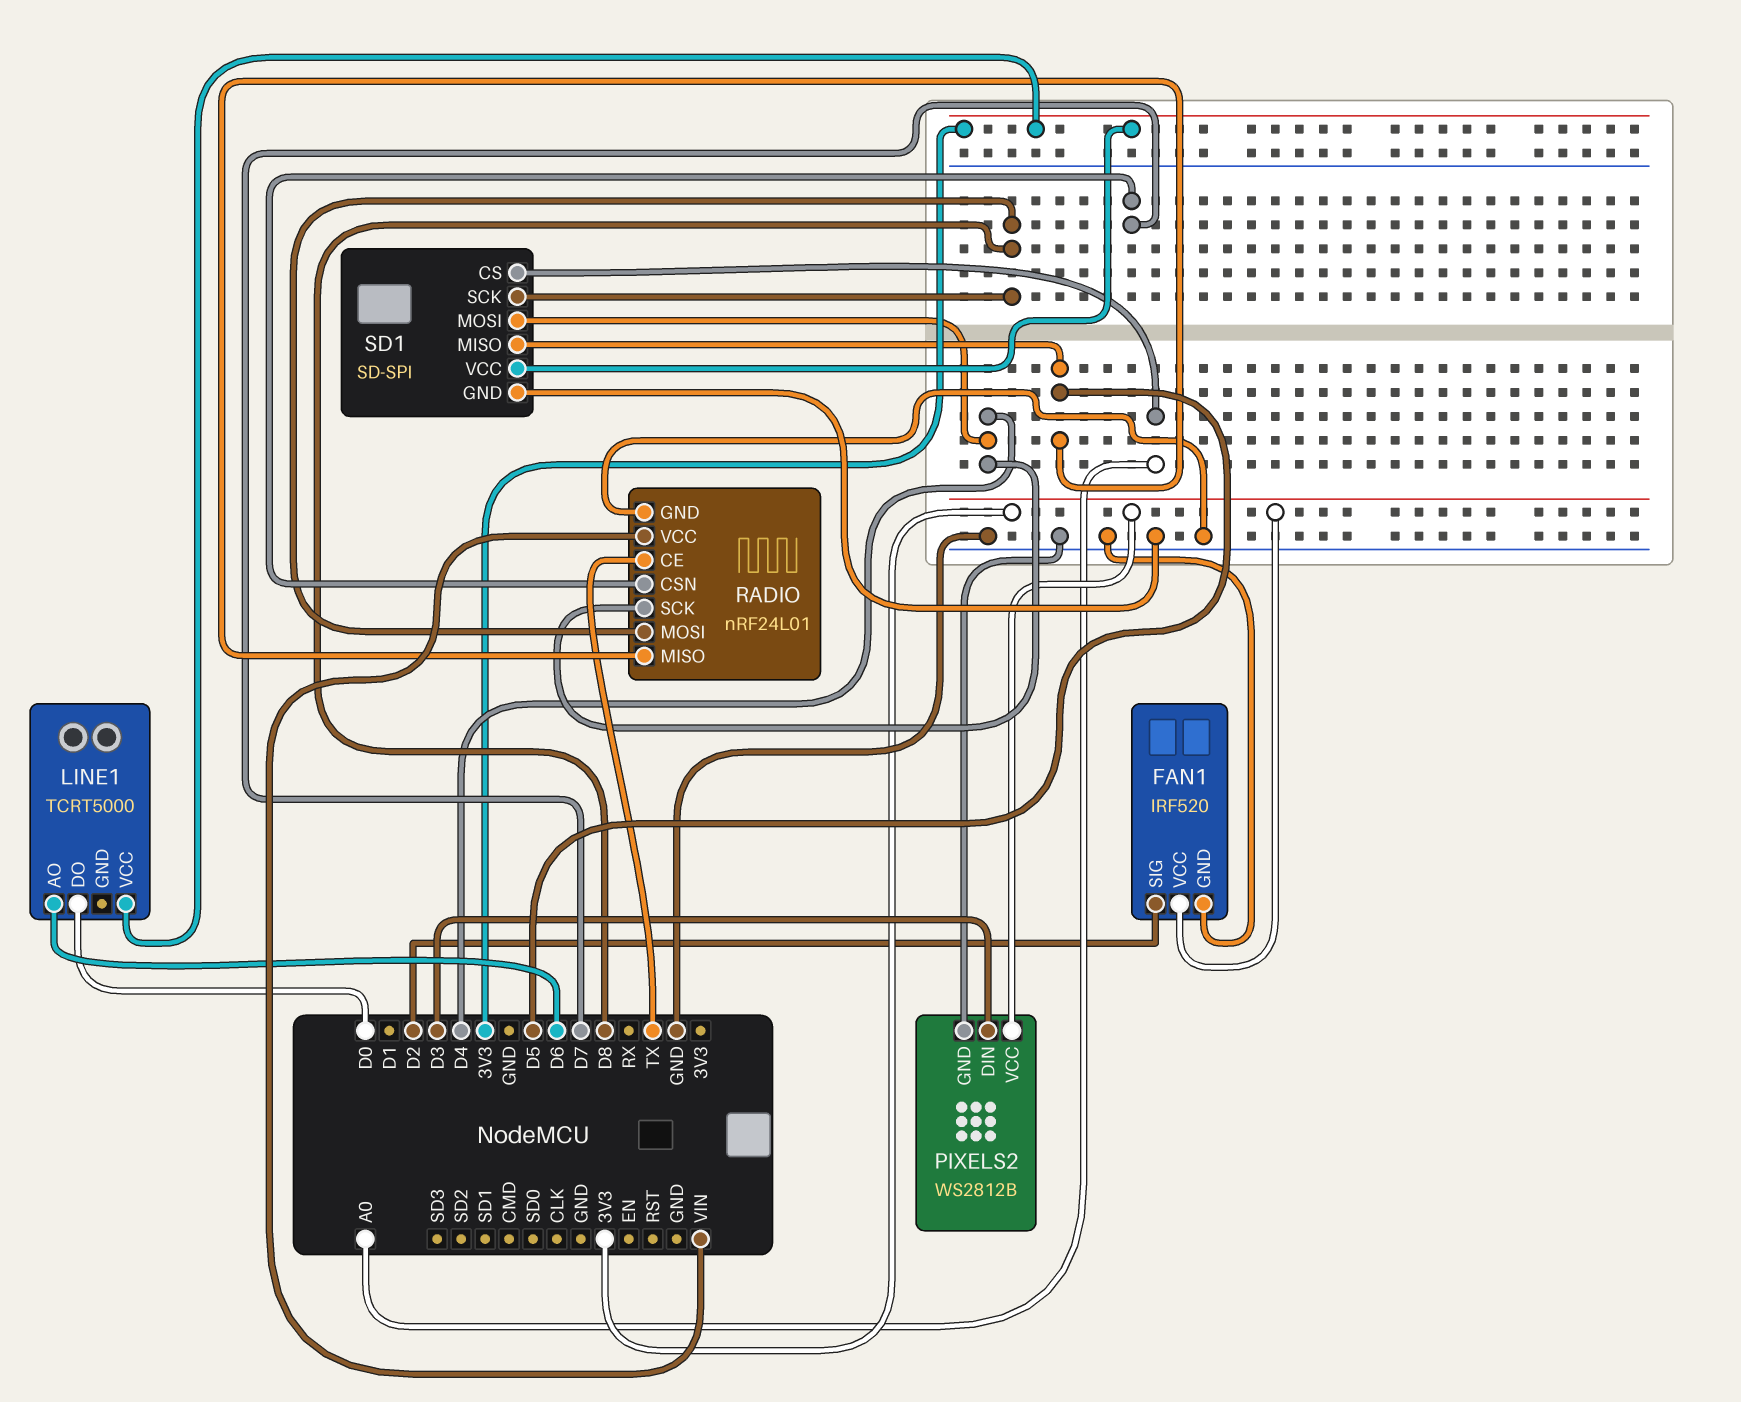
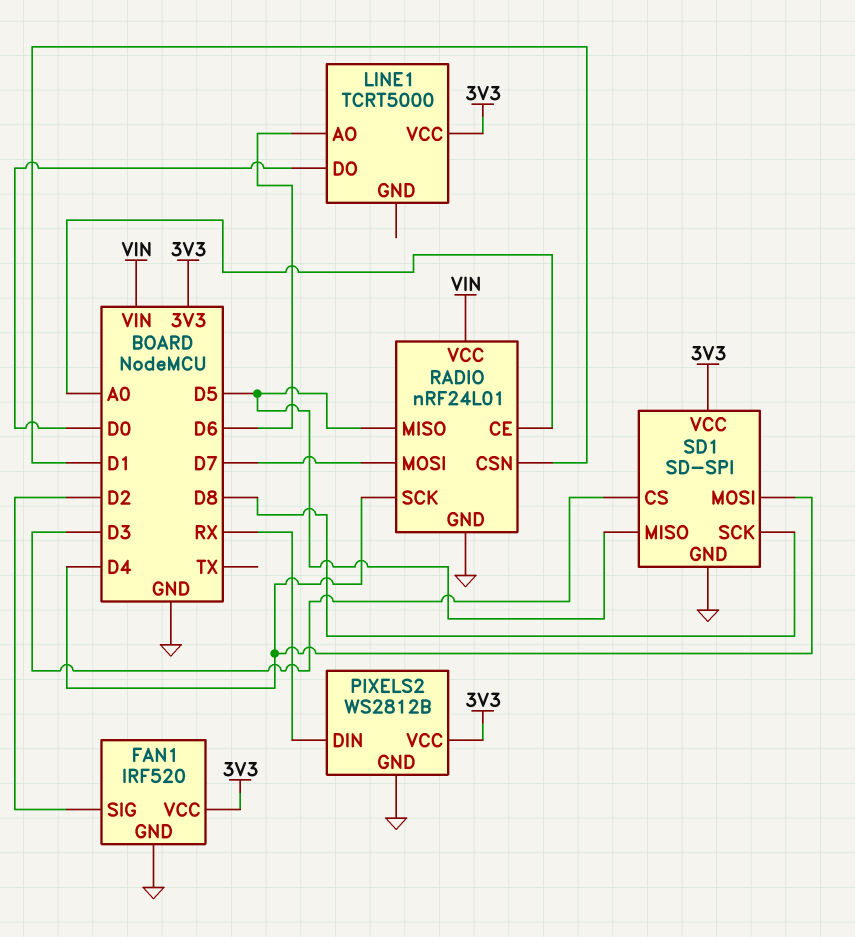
PIXELS2 pin DIN: D3 -> RX
RADIO pin CE: TX -> A0
RADIO pin CSN: D7 -> D1
RADIO pin MOSI: D8 -> D7
SD1 pin CS: A0 -> D3

